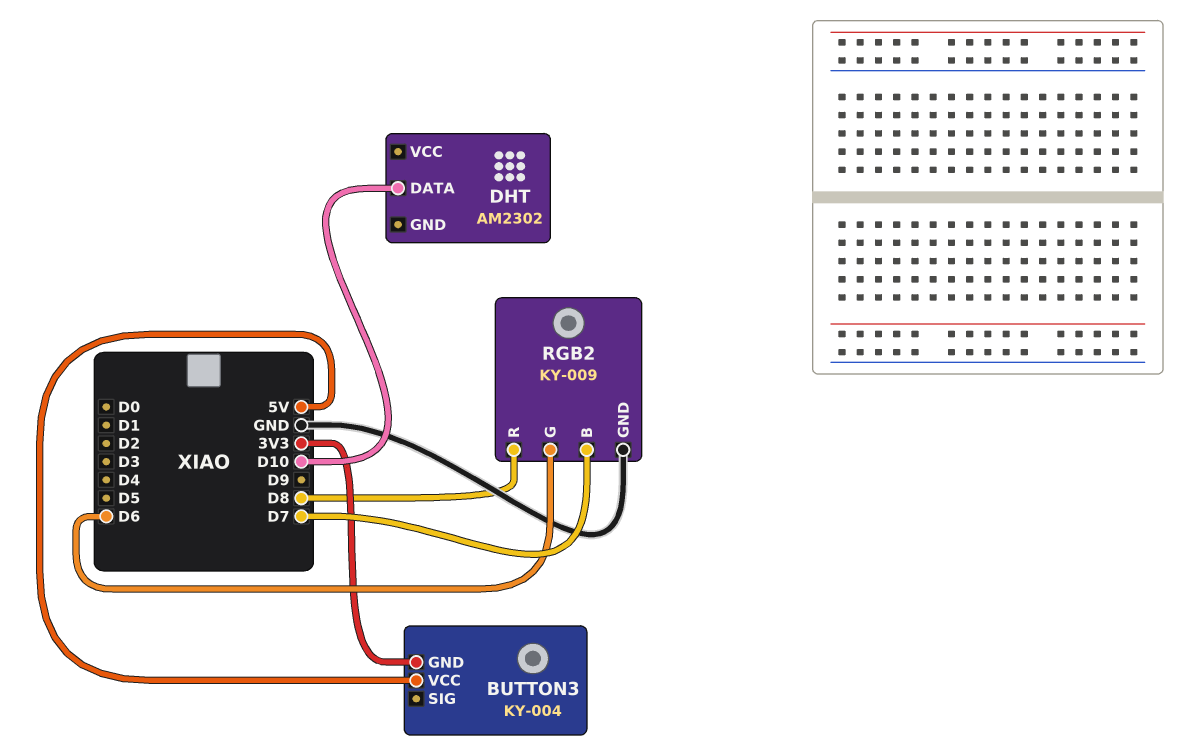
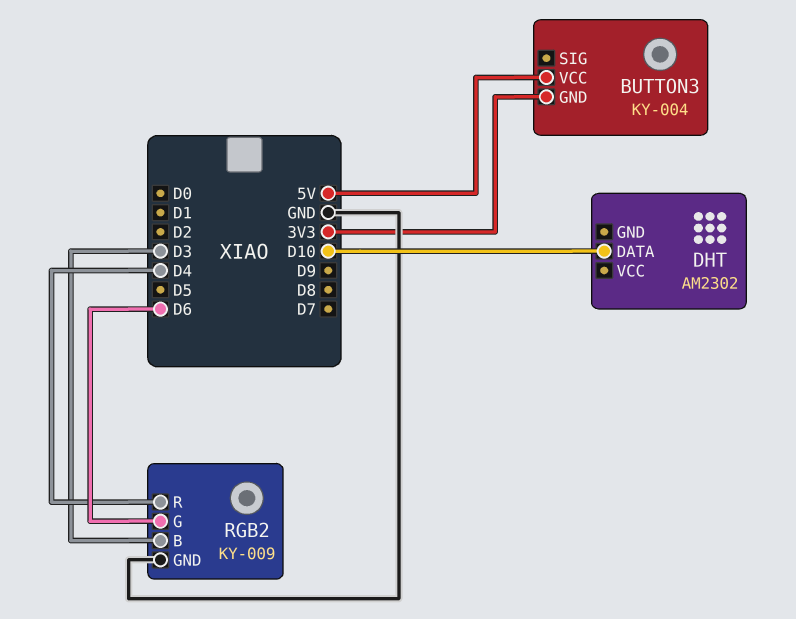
RGB2 pin B: D7 -> D3
RGB2 pin R: D8 -> D4

